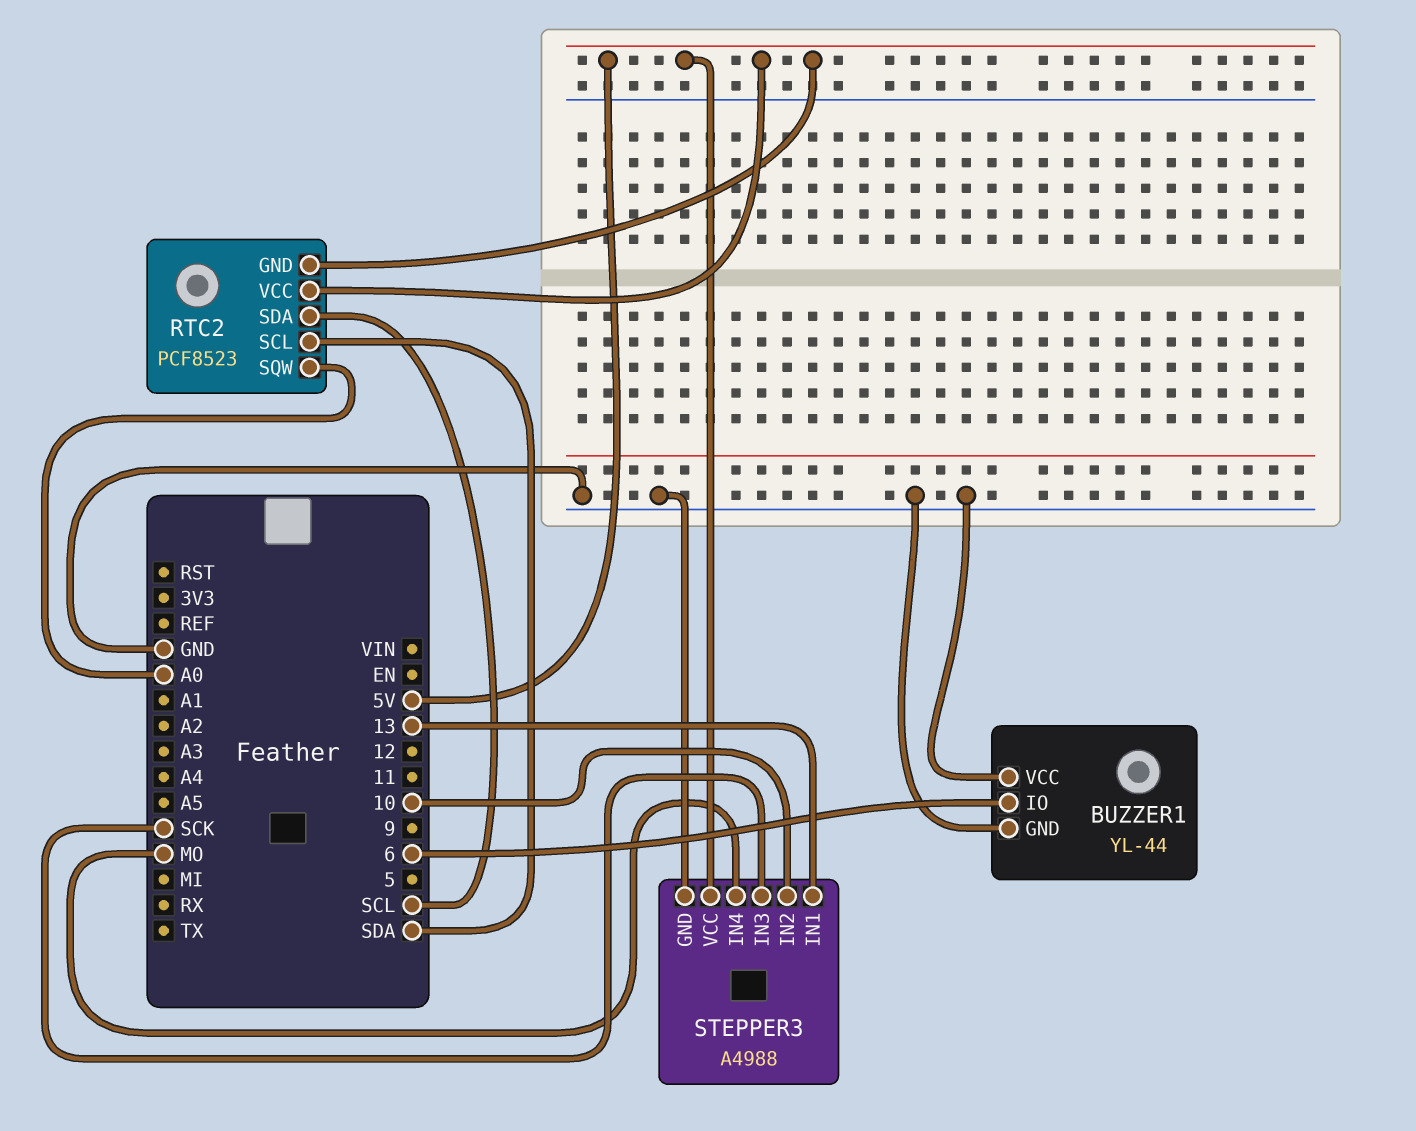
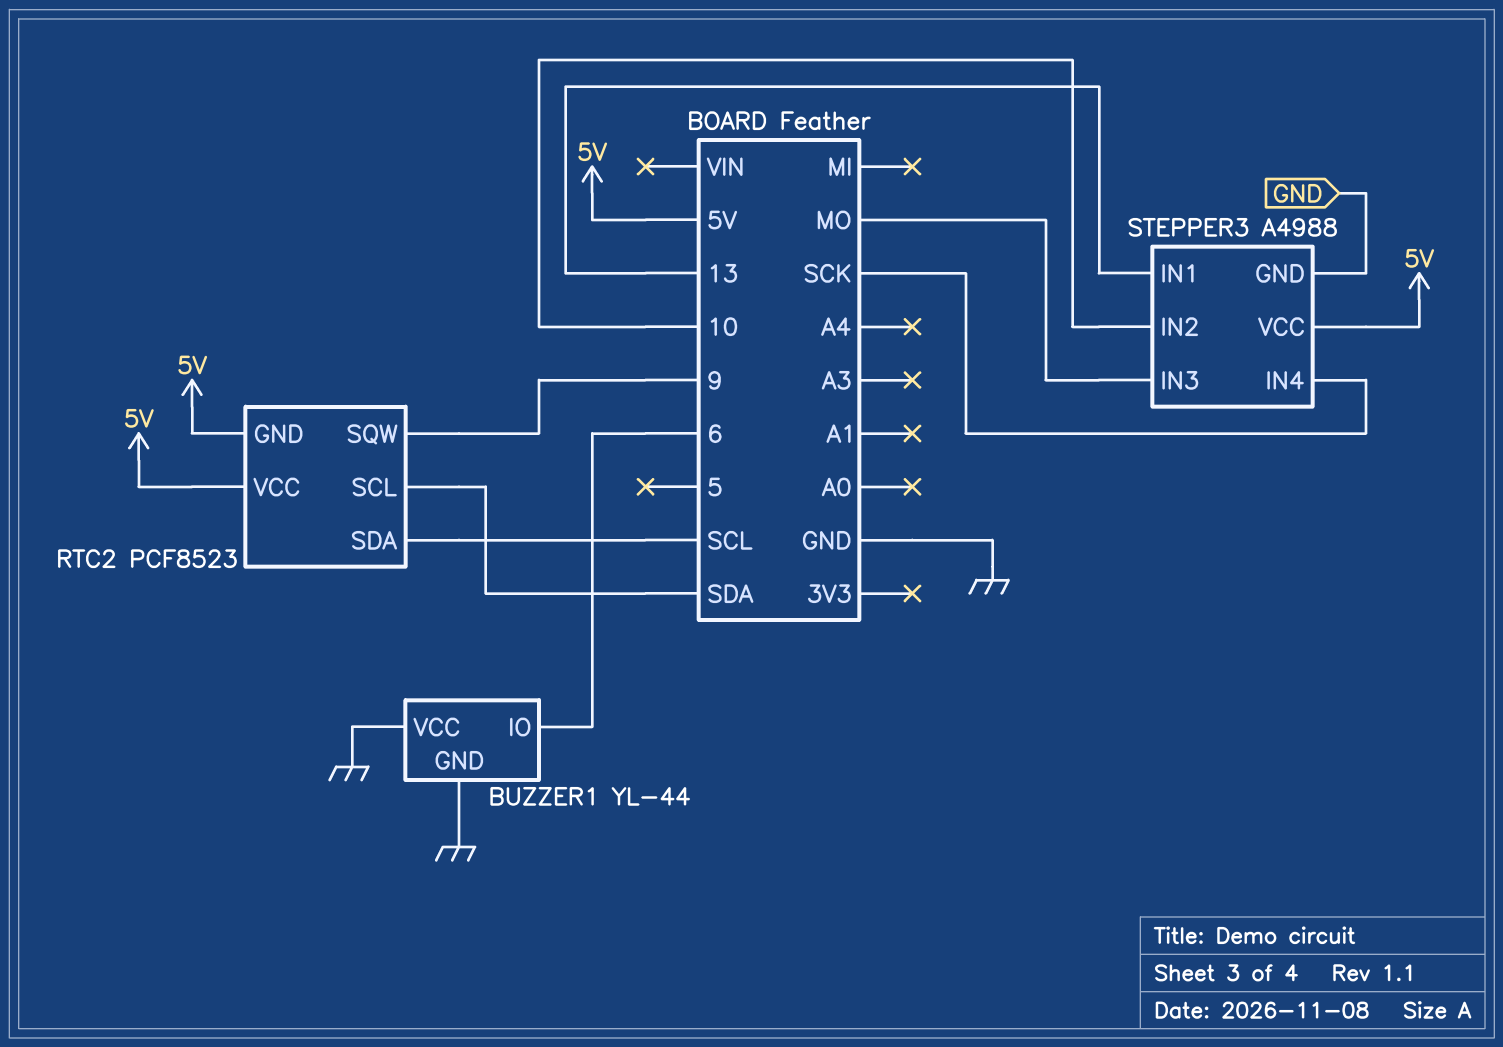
RTC2 pin SQW: A0 -> 9
STEPPER3 pin IN3: SCK -> MO
STEPPER3 pin IN4: MO -> SCK

